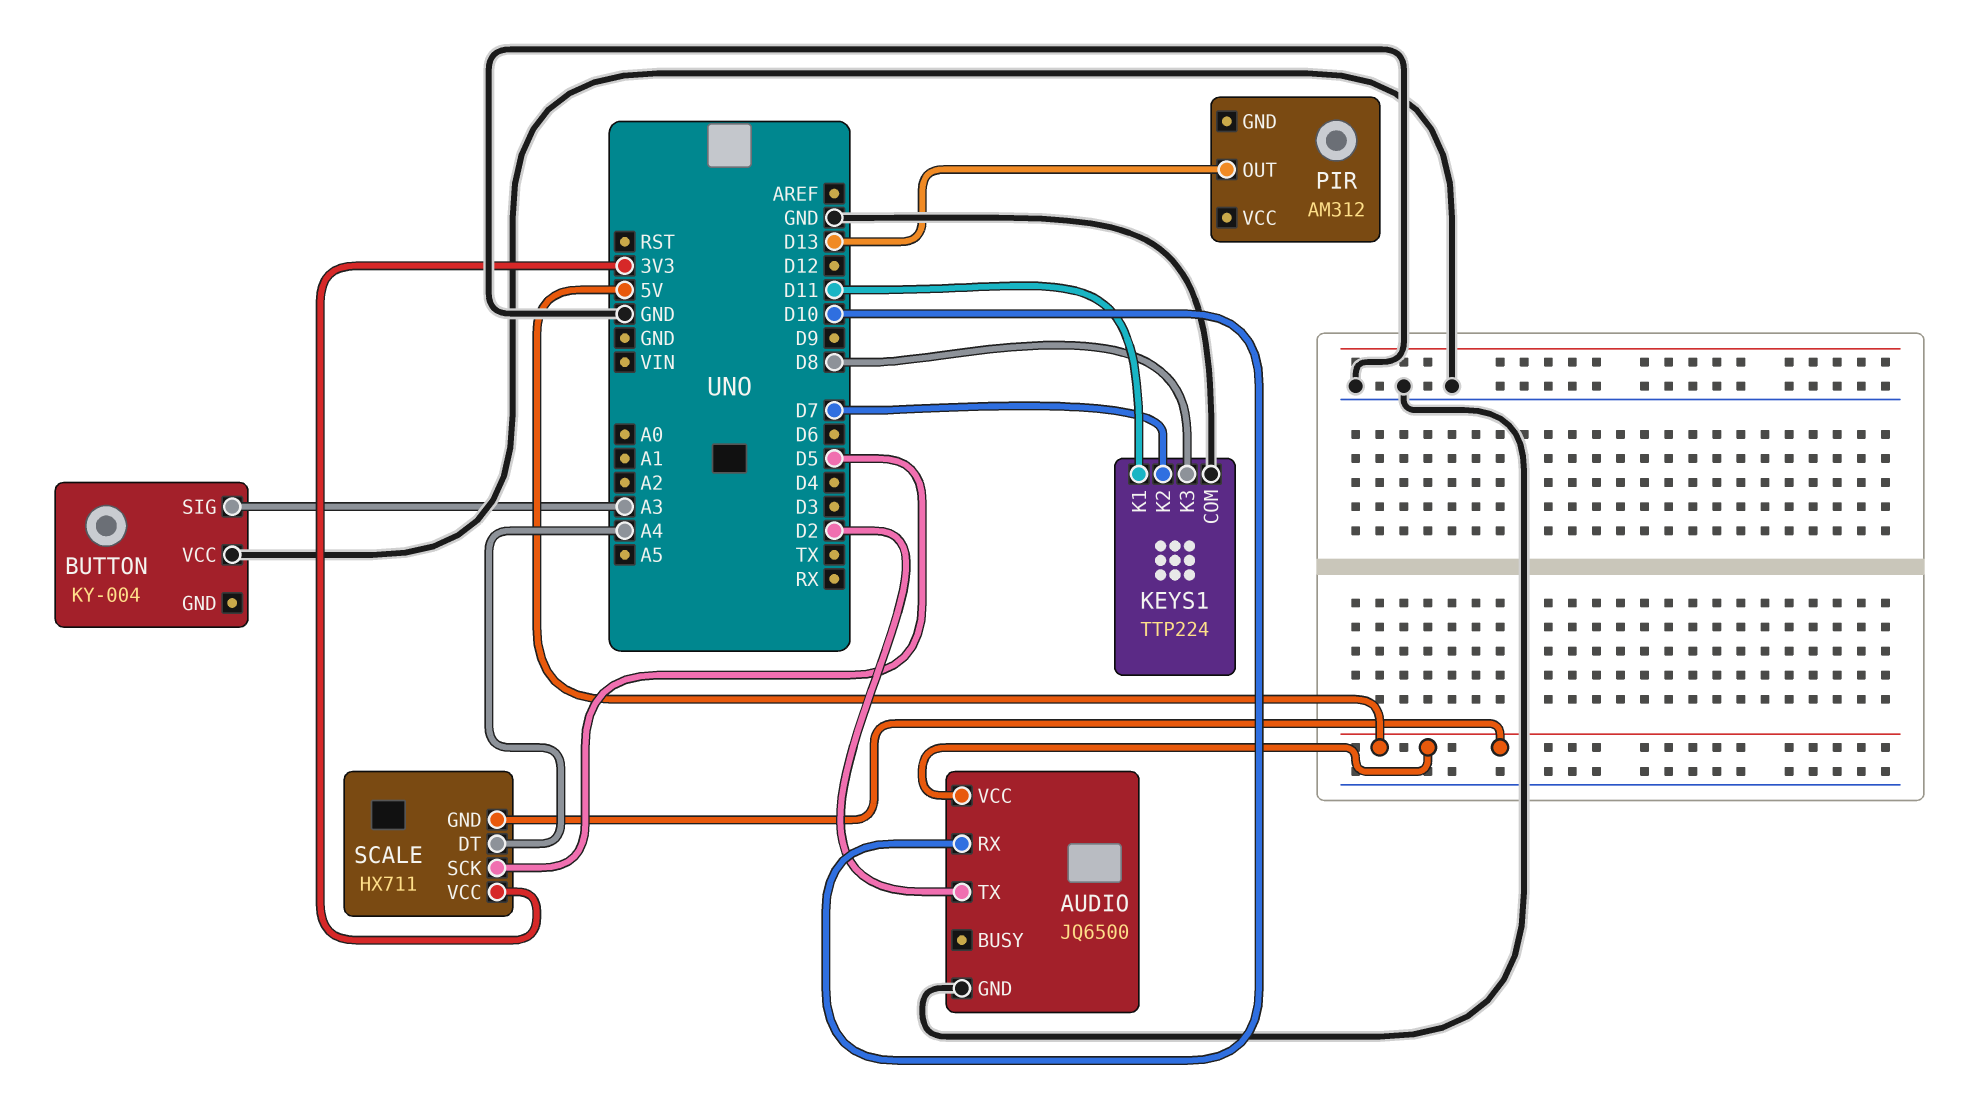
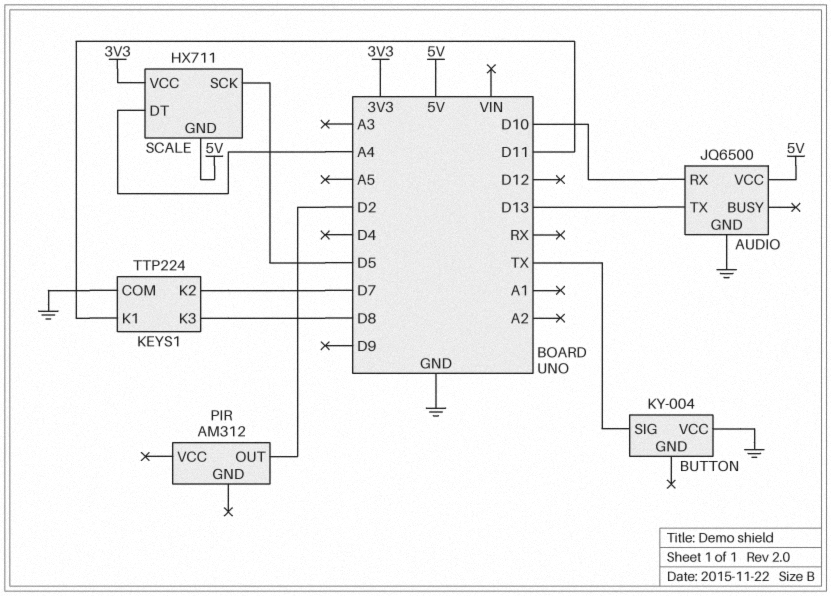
AUDIO pin TX: D2 -> D13
BUTTON pin SIG: A3 -> TX
PIR pin OUT: D13 -> D2

